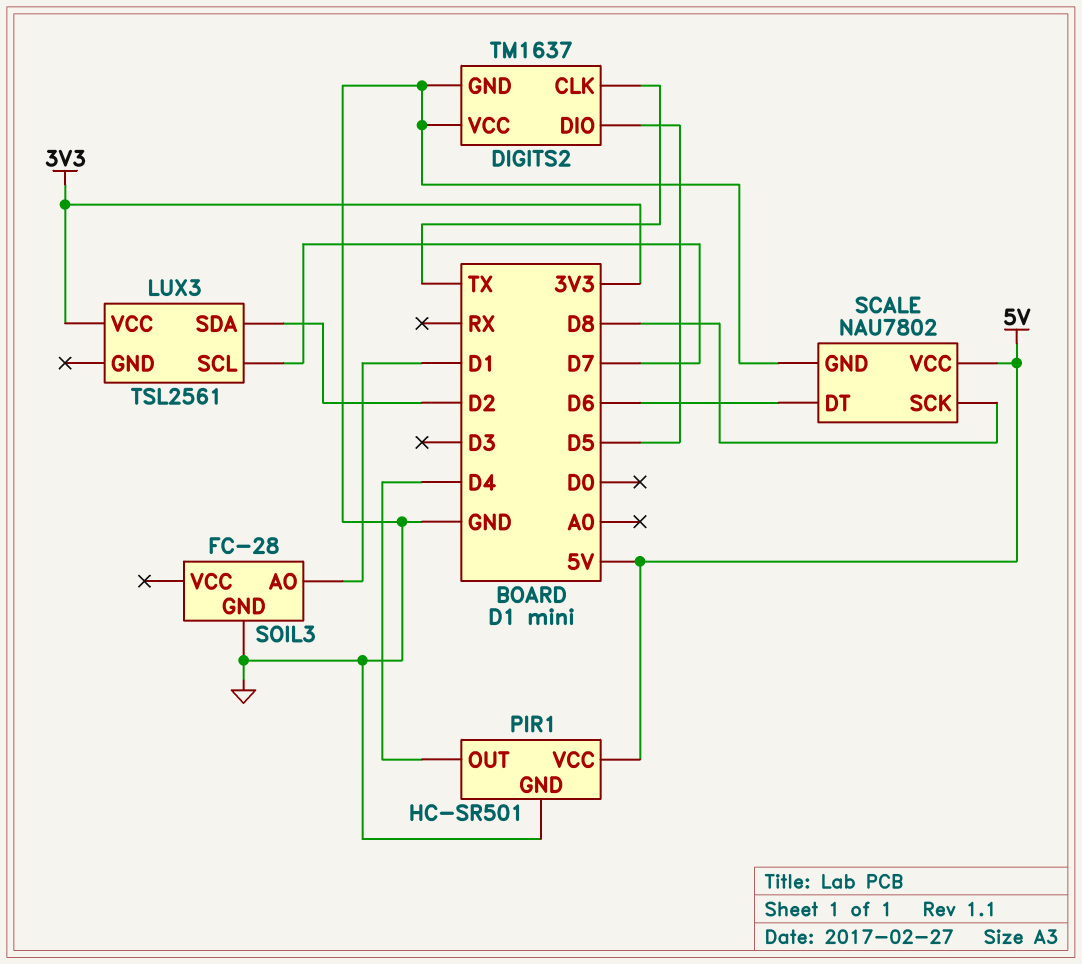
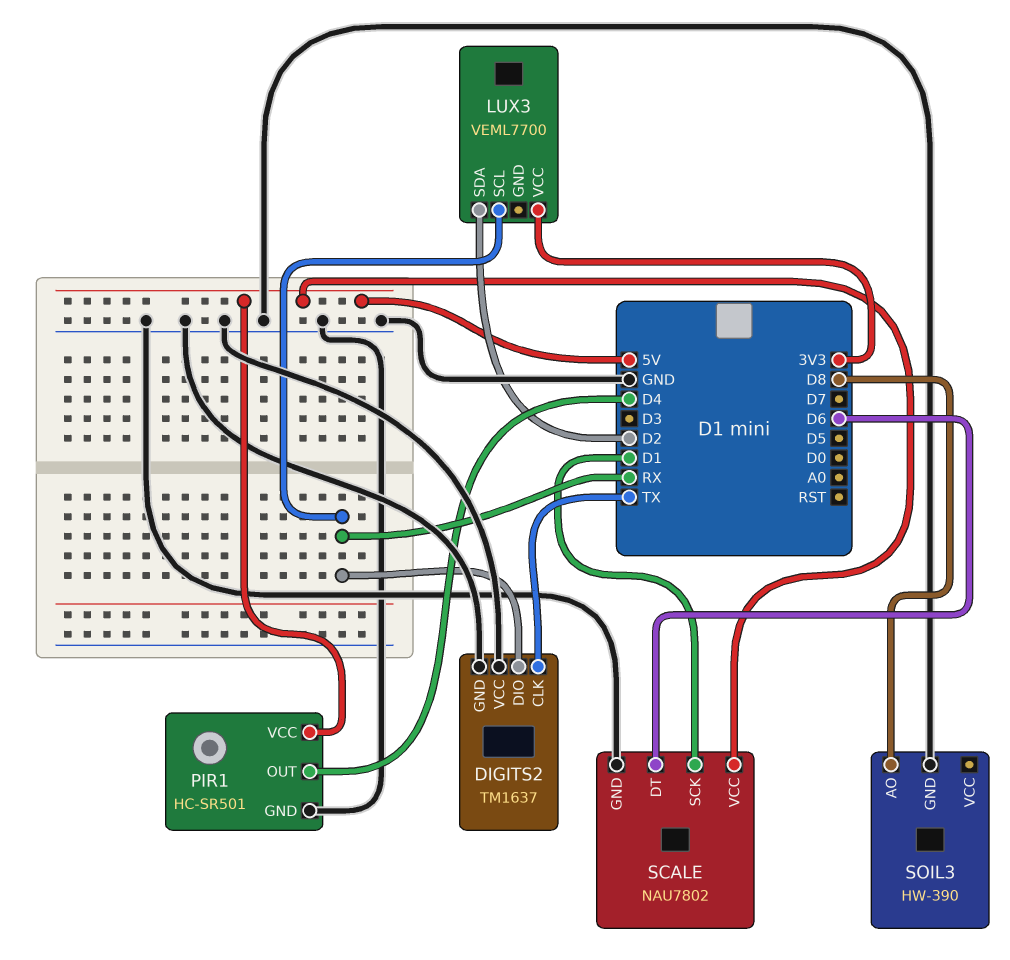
DIGITS2 pin DIO: D5 -> RX
LUX3: TSL2561 -> VEML7700
LUX3 pin SCL: D7 -> RX
SCALE pin SCK: D8 -> D1
SOIL3: FC-28 -> HW-390
SOIL3 pin AO: D1 -> D8

